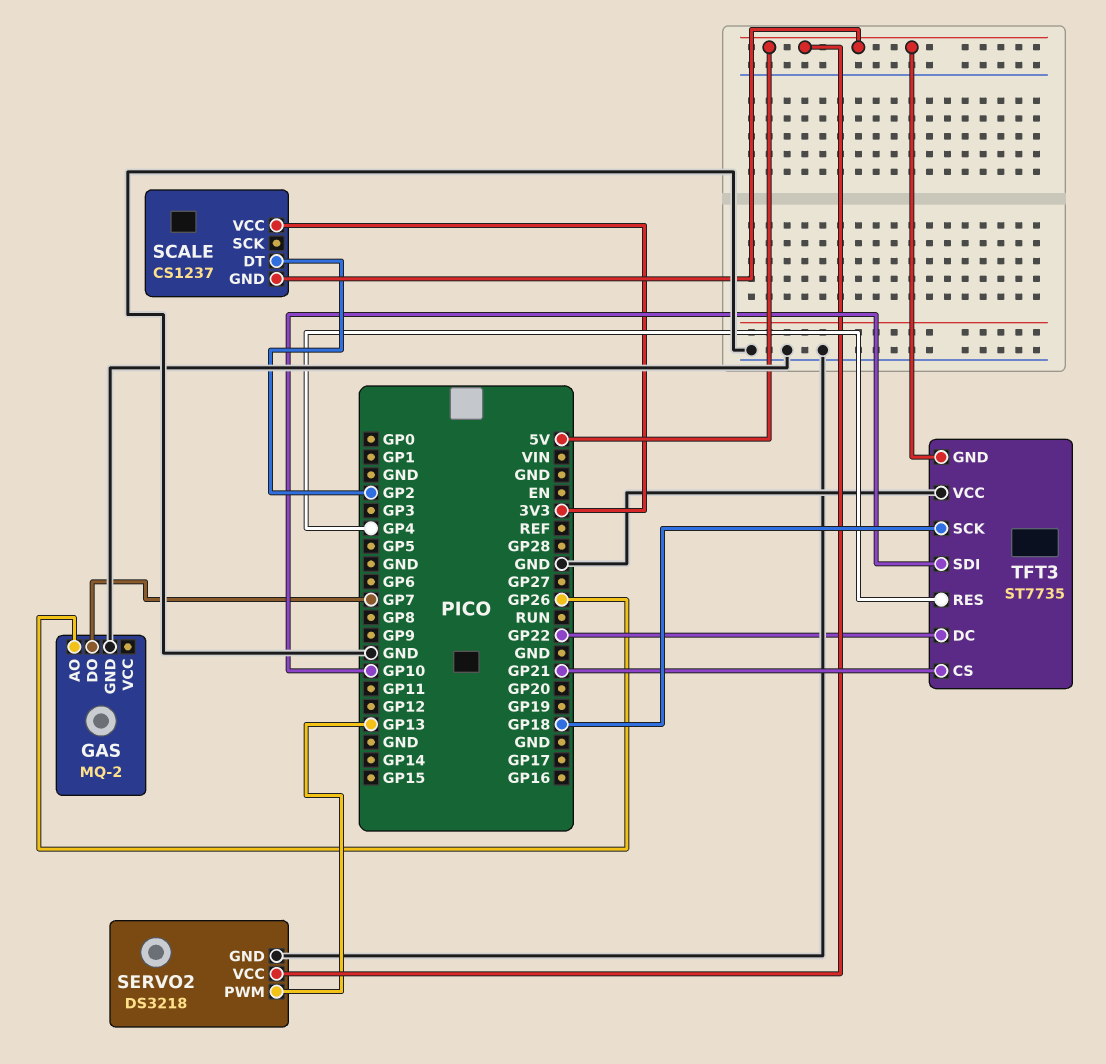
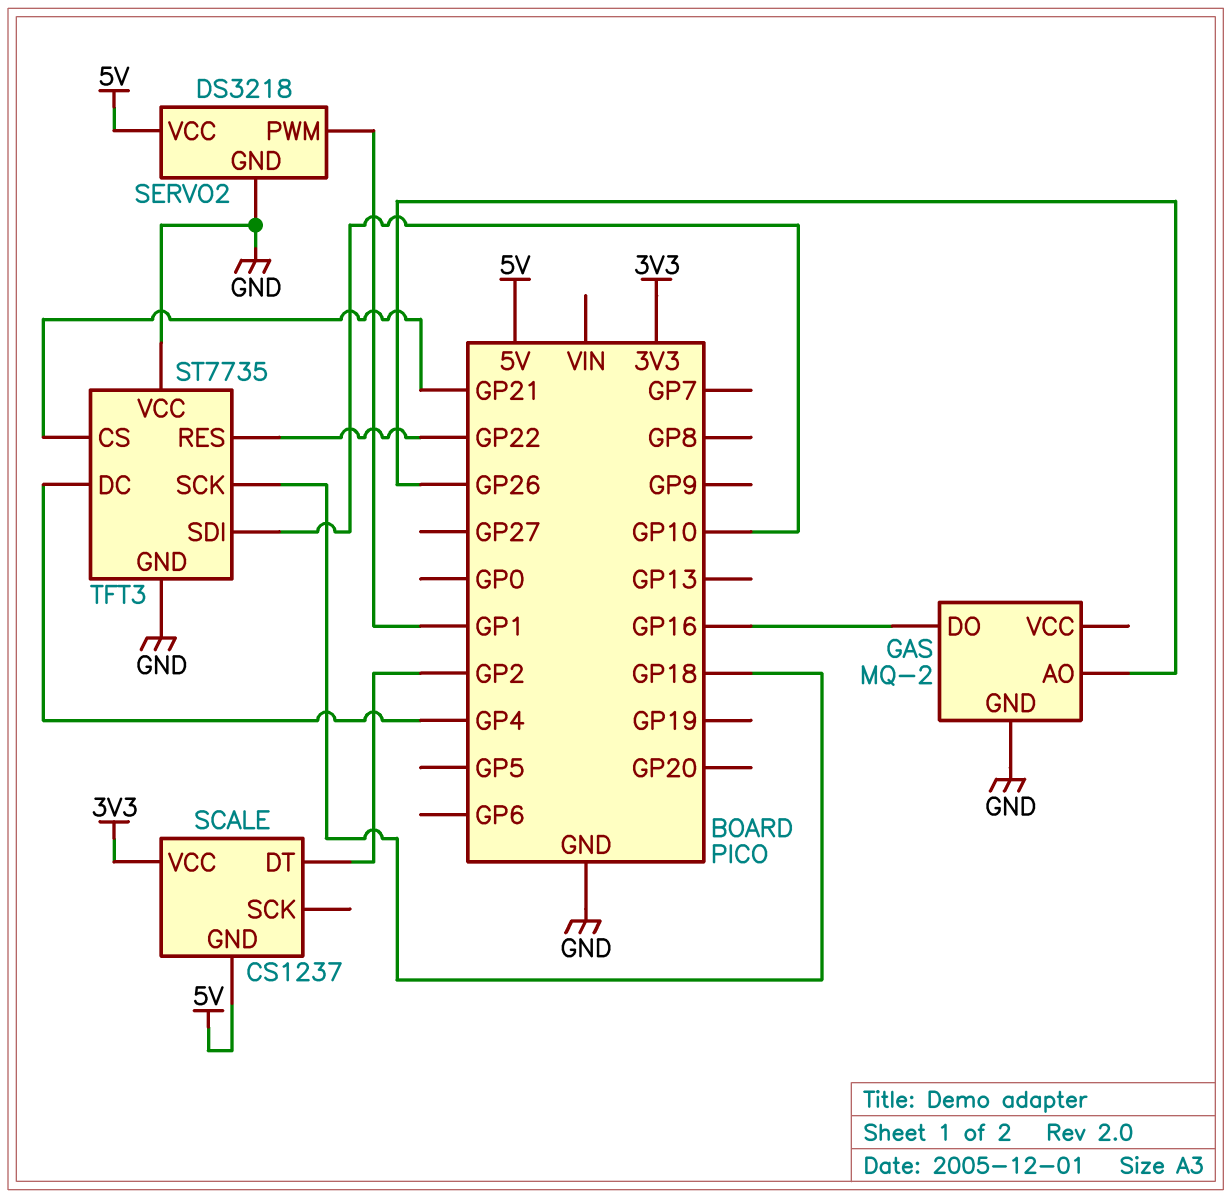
GAS pin DO: GP7 -> GP16
SERVO2 pin PWM: GP13 -> GP1
TFT3 pin DC: GP22 -> GP4
TFT3 pin GND: 5V -> GND
TFT3 pin RES: GP4 -> GP22

